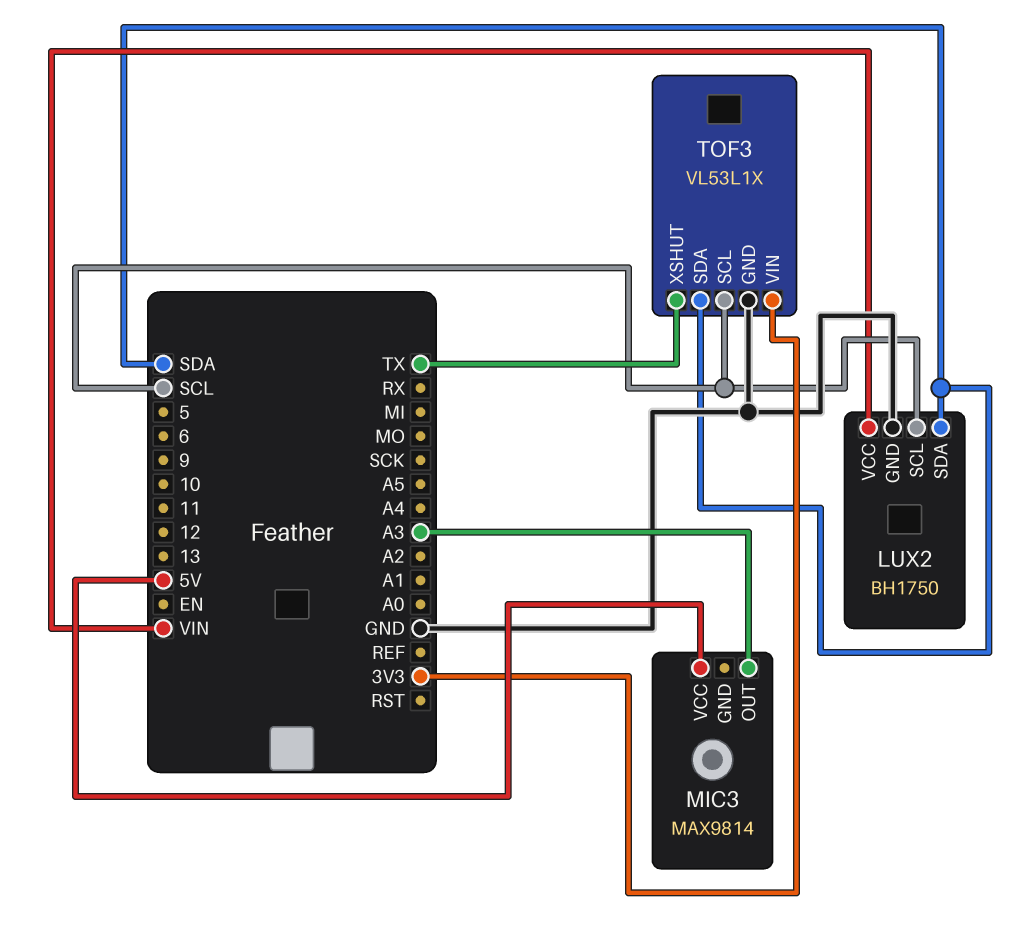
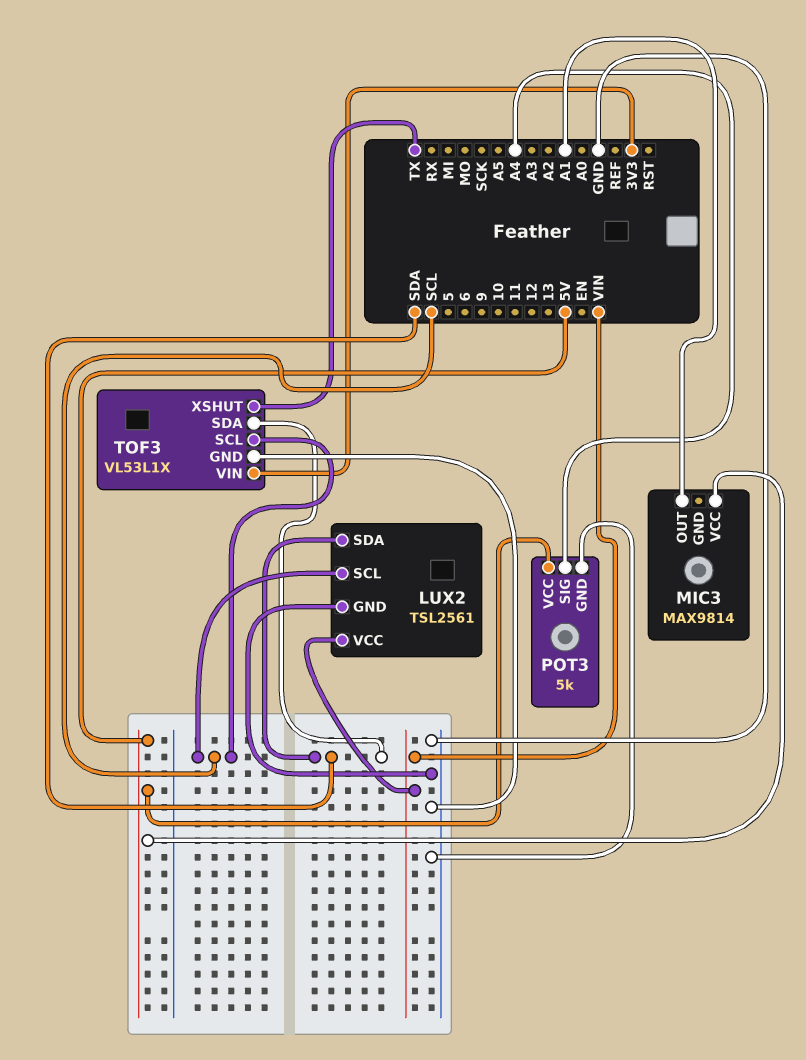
LUX2: BH1750 -> TSL2561
MIC3 pin OUT: A3 -> A1
POT3: none -> 5k
POT3 pin GND: none -> GND
POT3 pin SIG: none -> A4
POT3 pin VCC: none -> 5V

